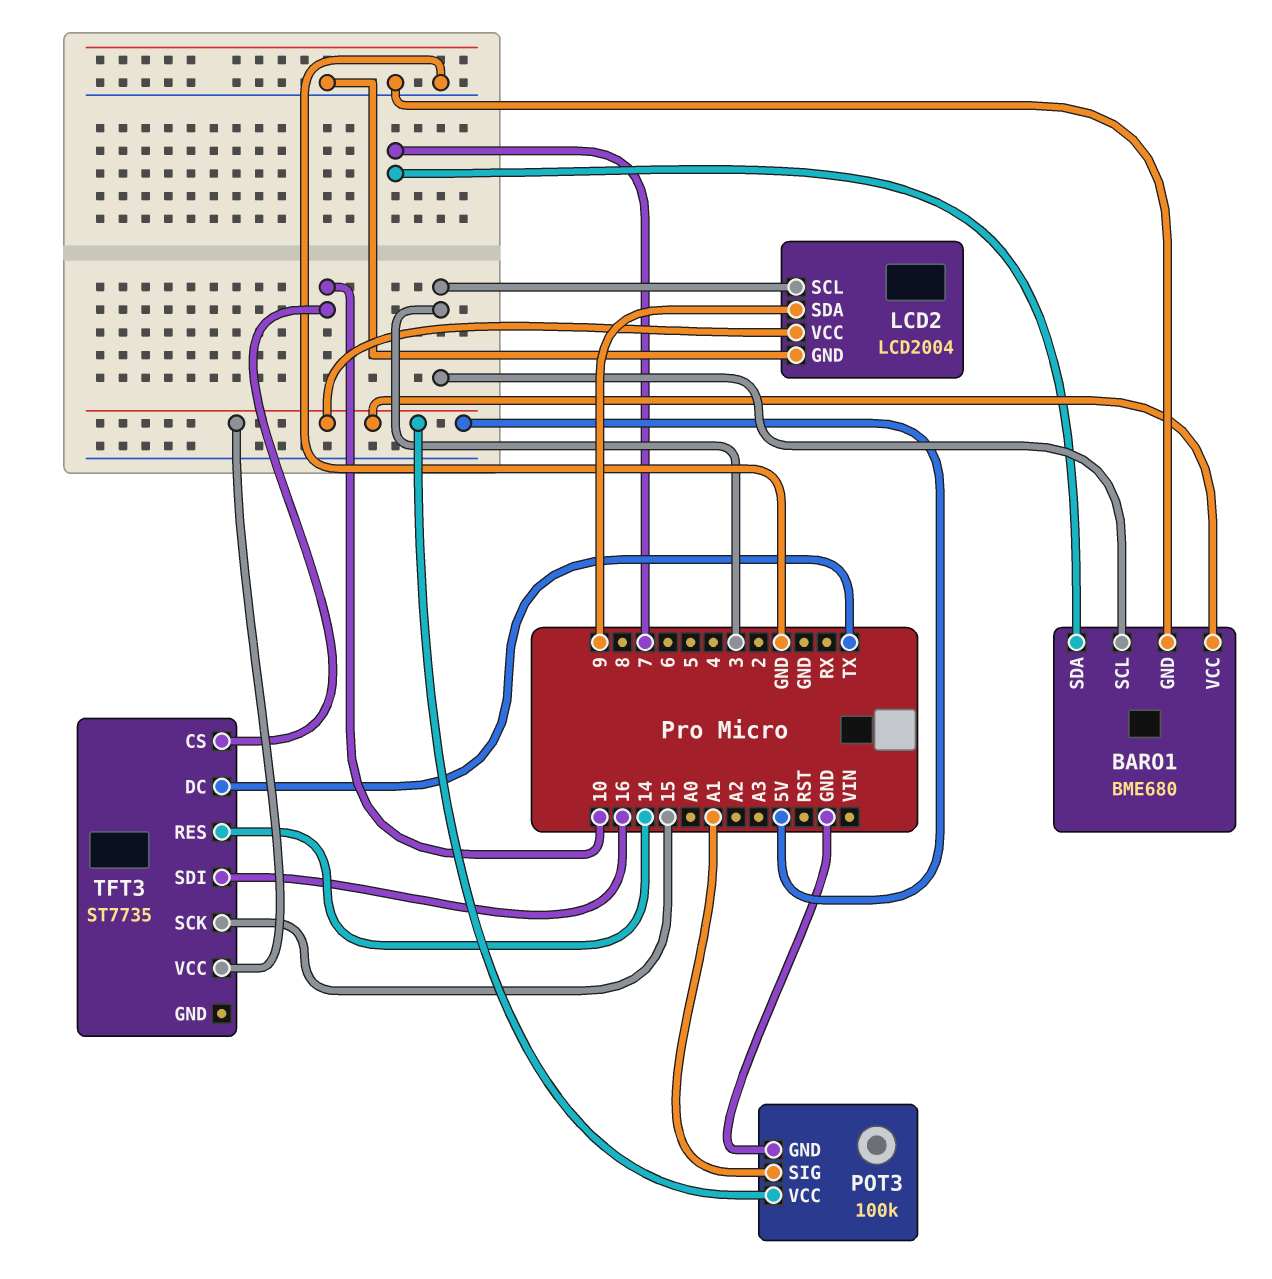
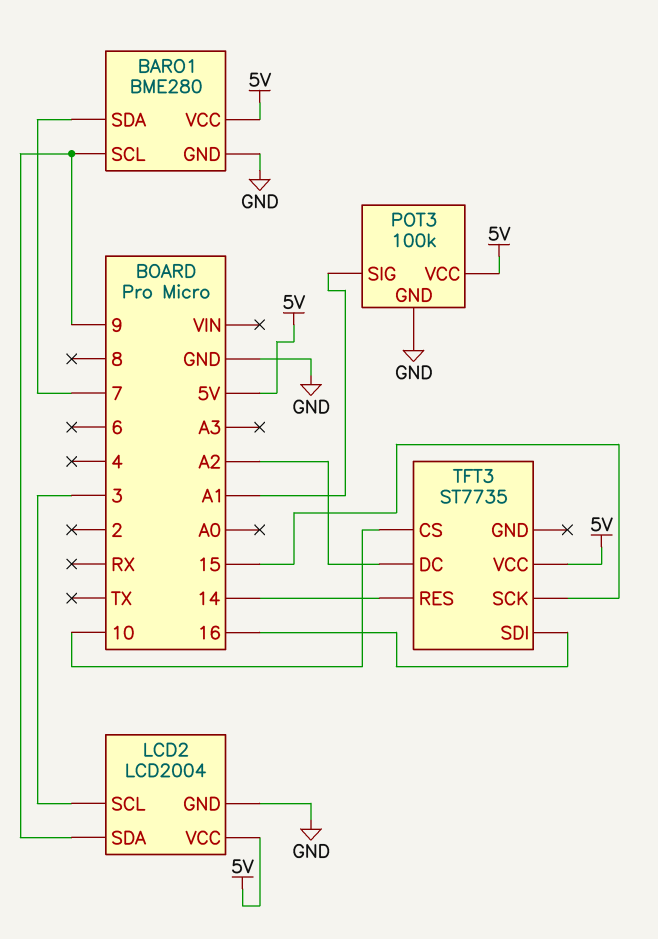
BARO1: BME680 -> BME280
BARO1 pin SCL: 3 -> 9
TFT3 pin DC: TX -> A2

